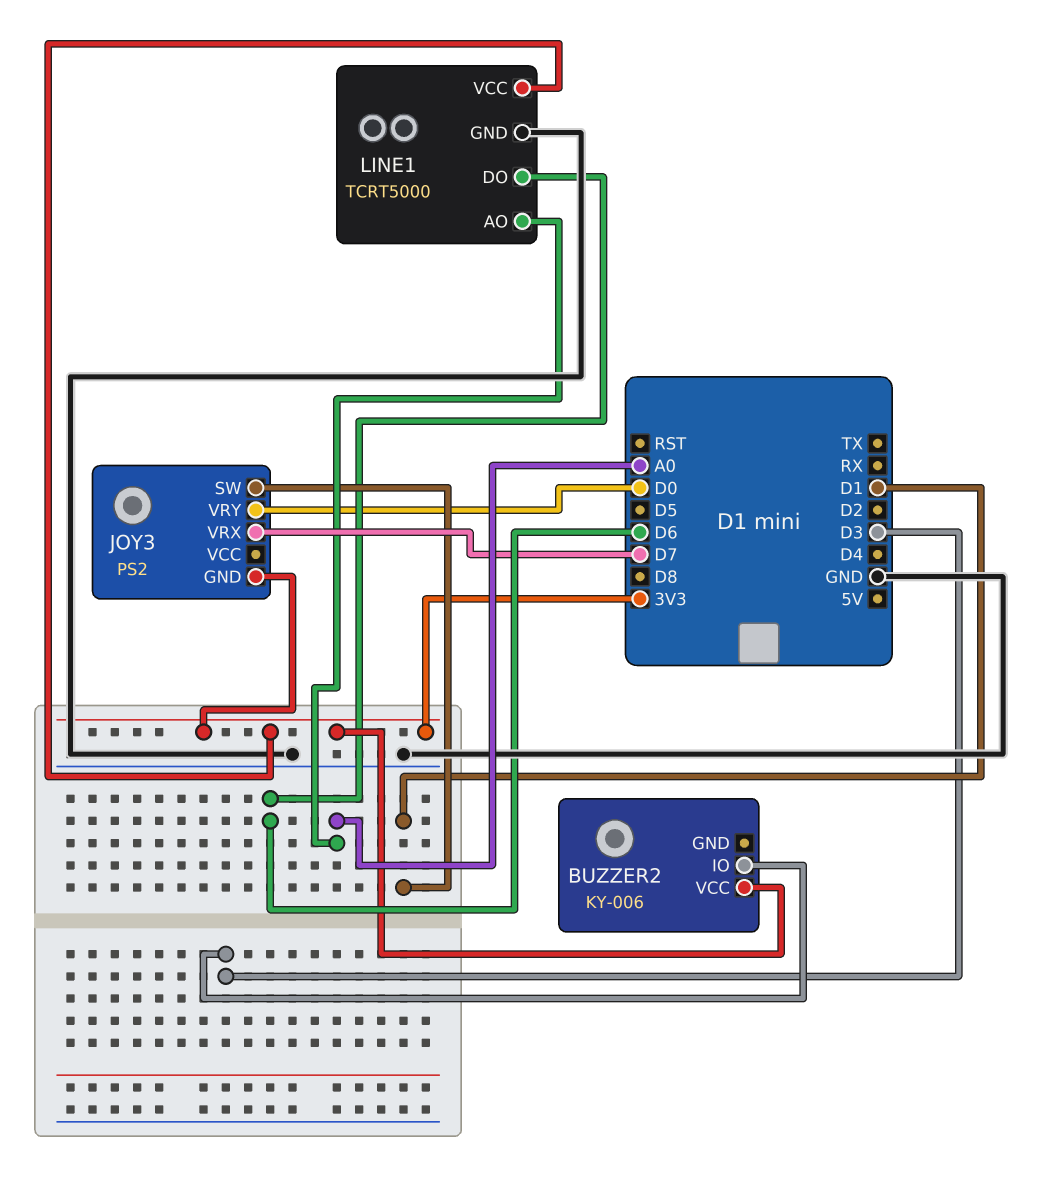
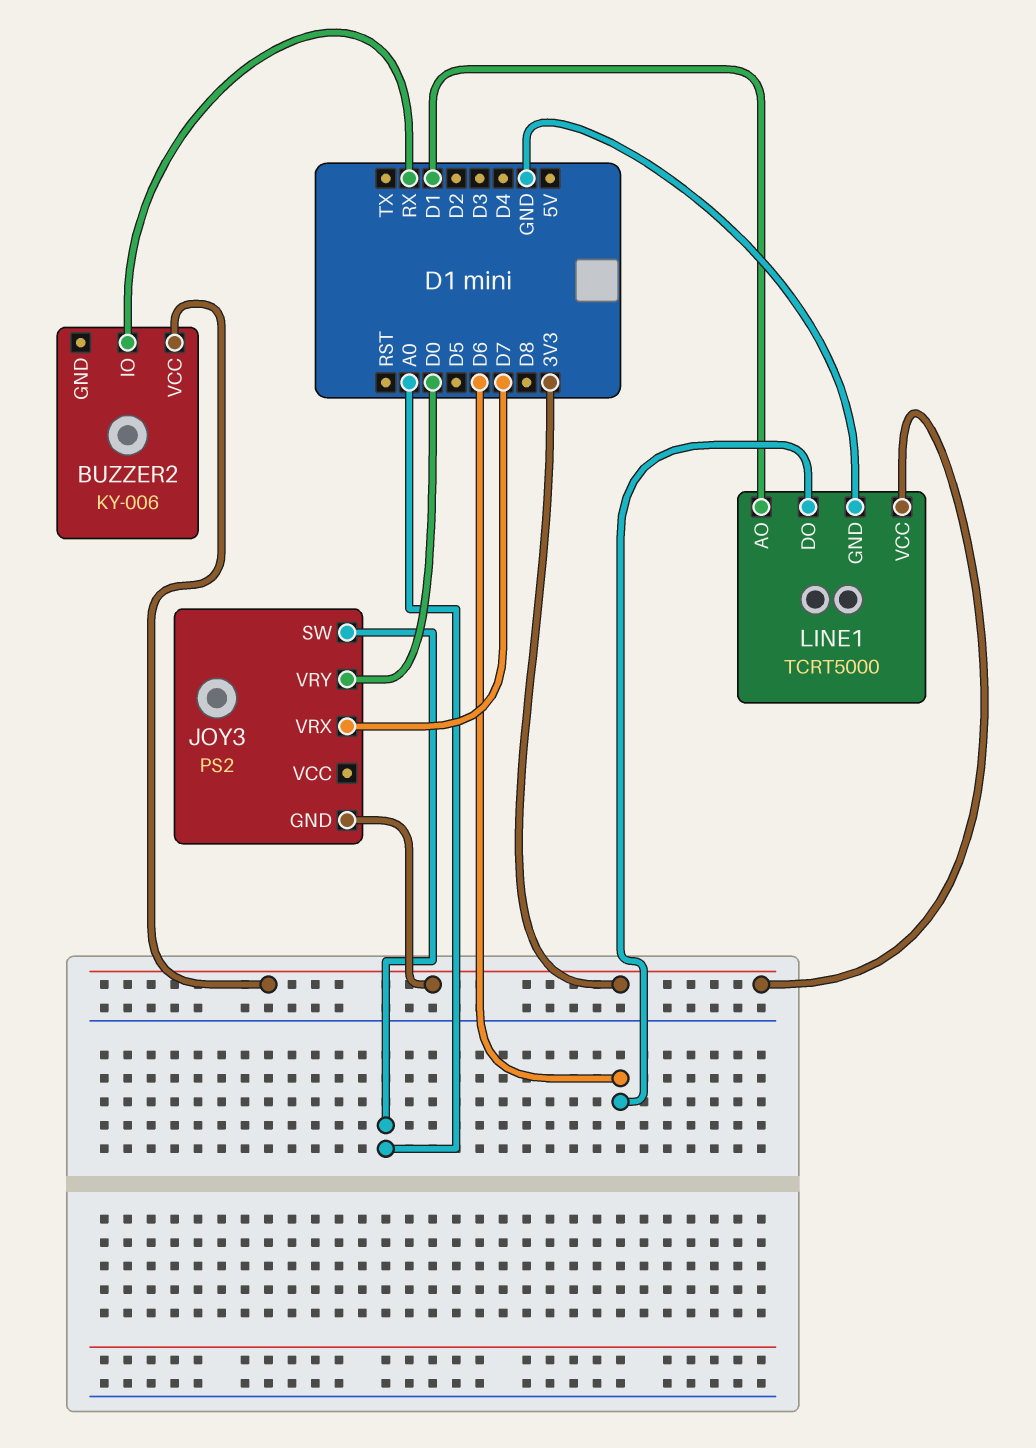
BUZZER2 pin IO: D3 -> RX
JOY3 pin SW: D1 -> A0
LINE1 pin AO: A0 -> D1

